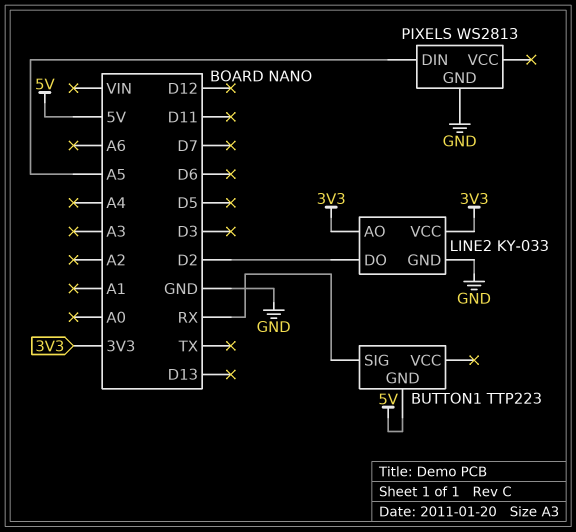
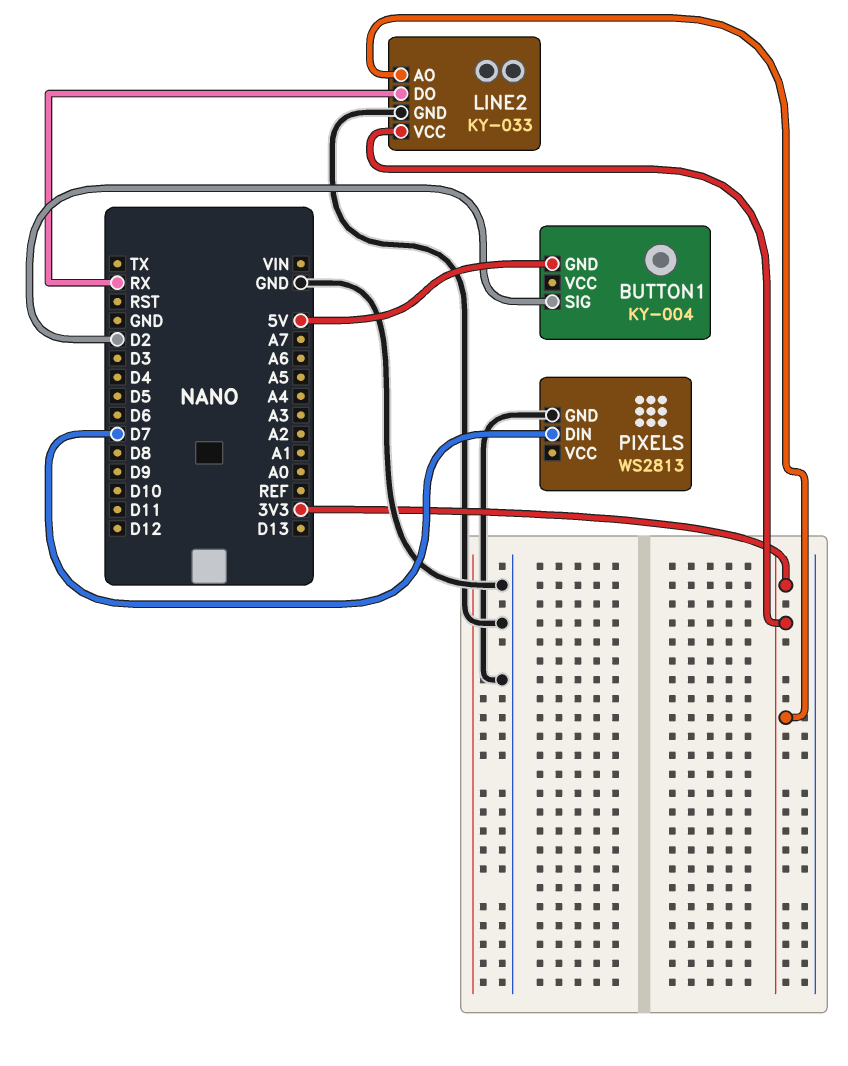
BUTTON1: TTP223 -> KY-004
BUTTON1 pin SIG: RX -> D2
LINE2 pin DO: D2 -> RX
PIXELS pin DIN: A5 -> D7

